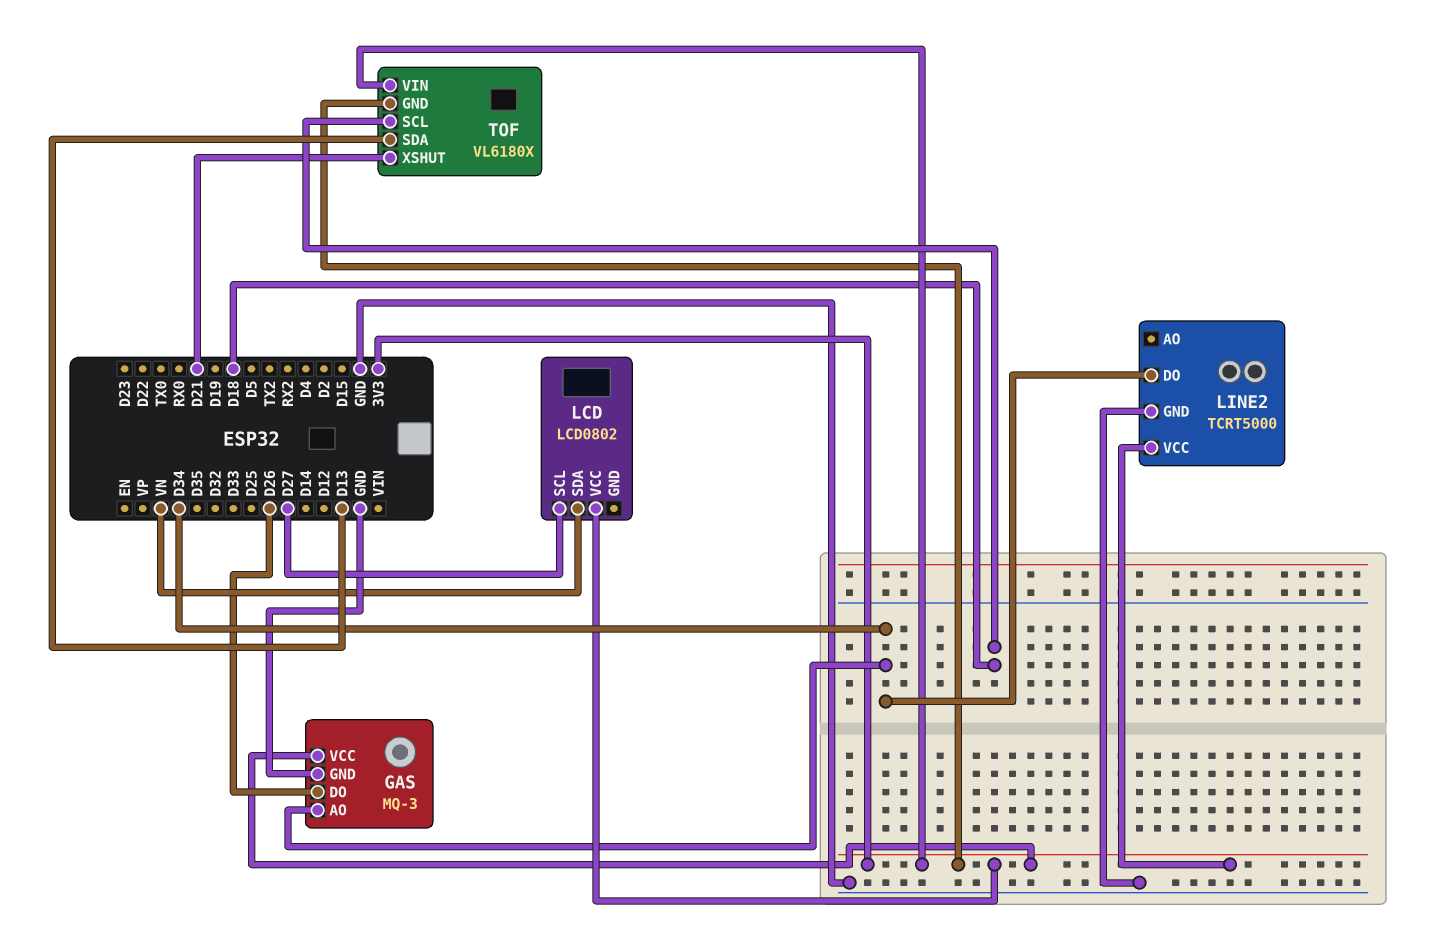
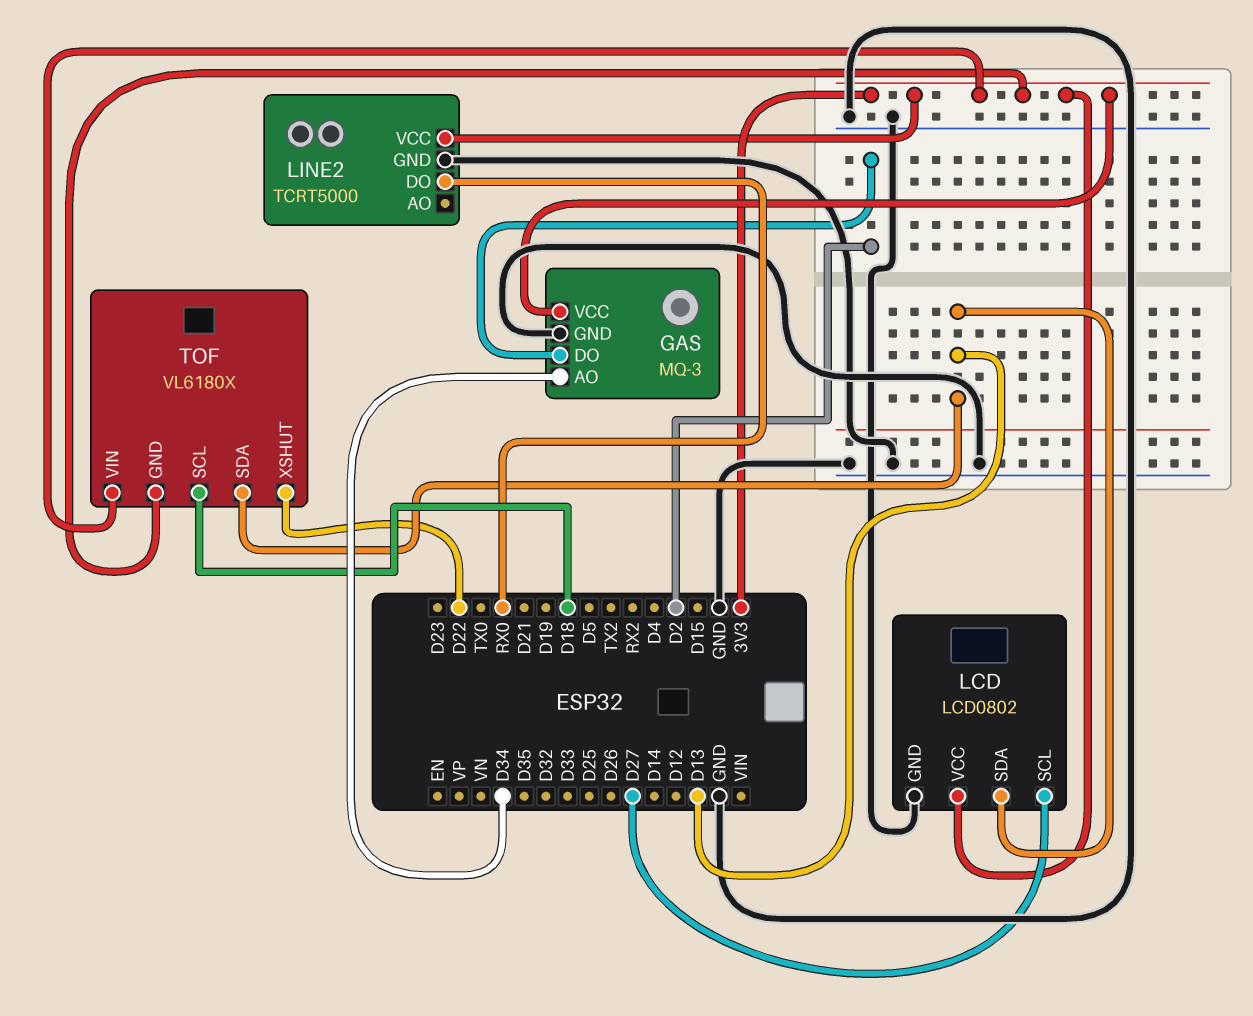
GAS pin DO: D26 -> D2
LCD pin GND: none -> GND
LCD pin SDA: VN -> D13
LINE2 pin DO: D34 -> RX0
TOF pin XSHUT: D21 -> D22

